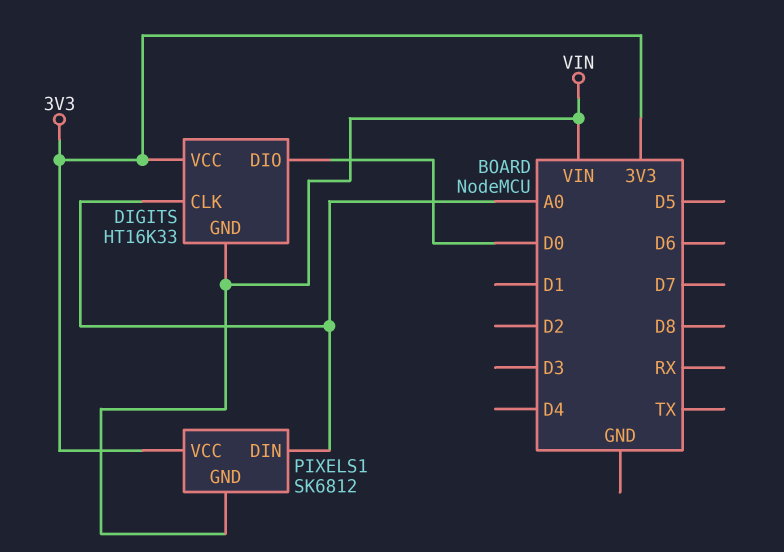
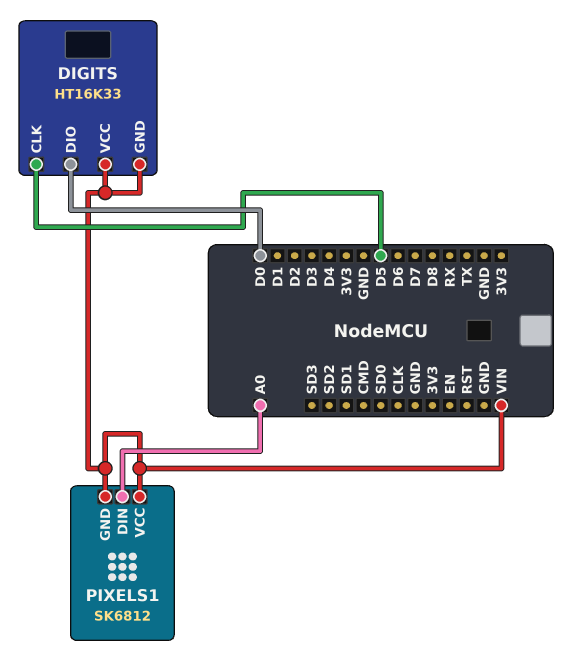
DIGITS pin CLK: A0 -> D5
DIGITS pin VCC: 3V3 -> VIN
PIXELS1 pin VCC: 3V3 -> VIN

